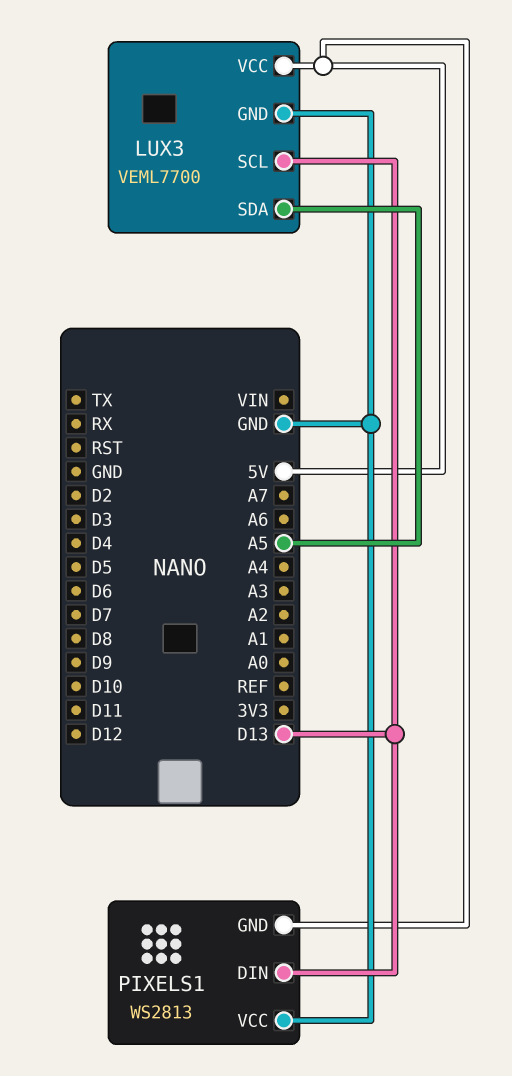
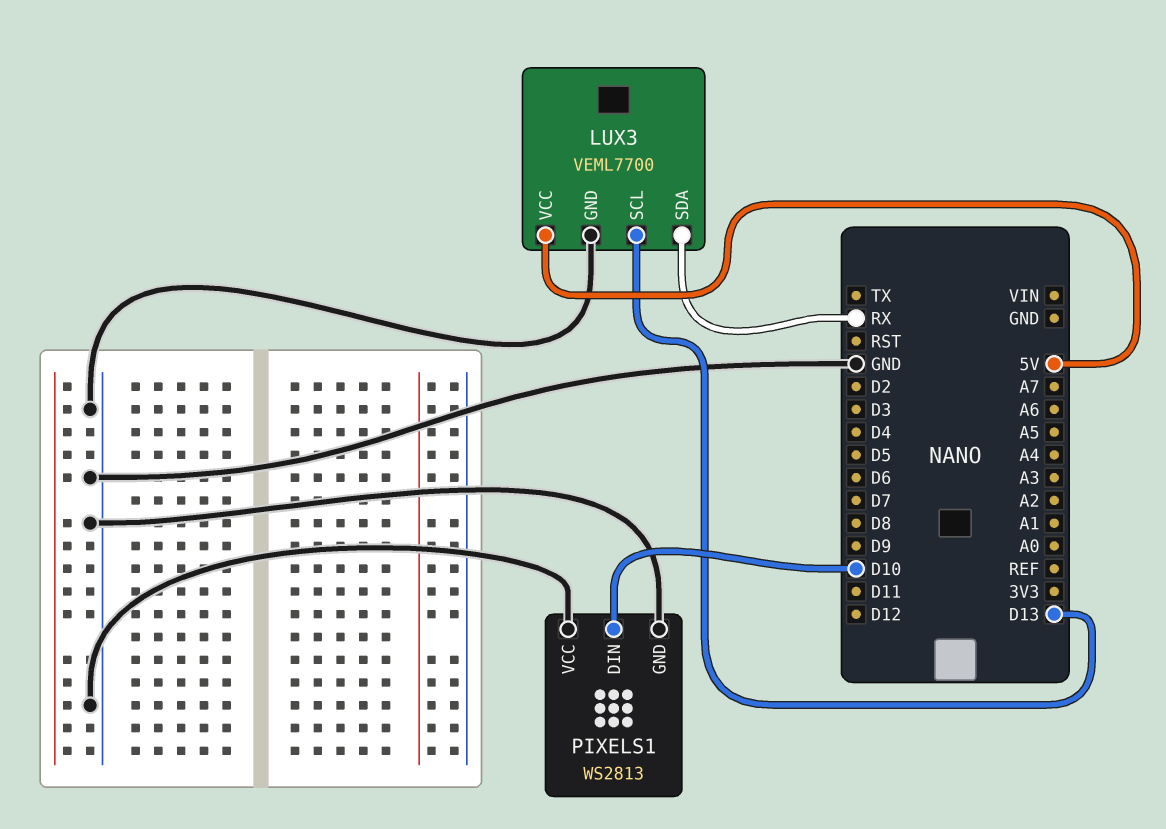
LUX3 pin SDA: A5 -> RX
PIXELS1 pin DIN: D13 -> D10
PIXELS1 pin GND: 5V -> GND

